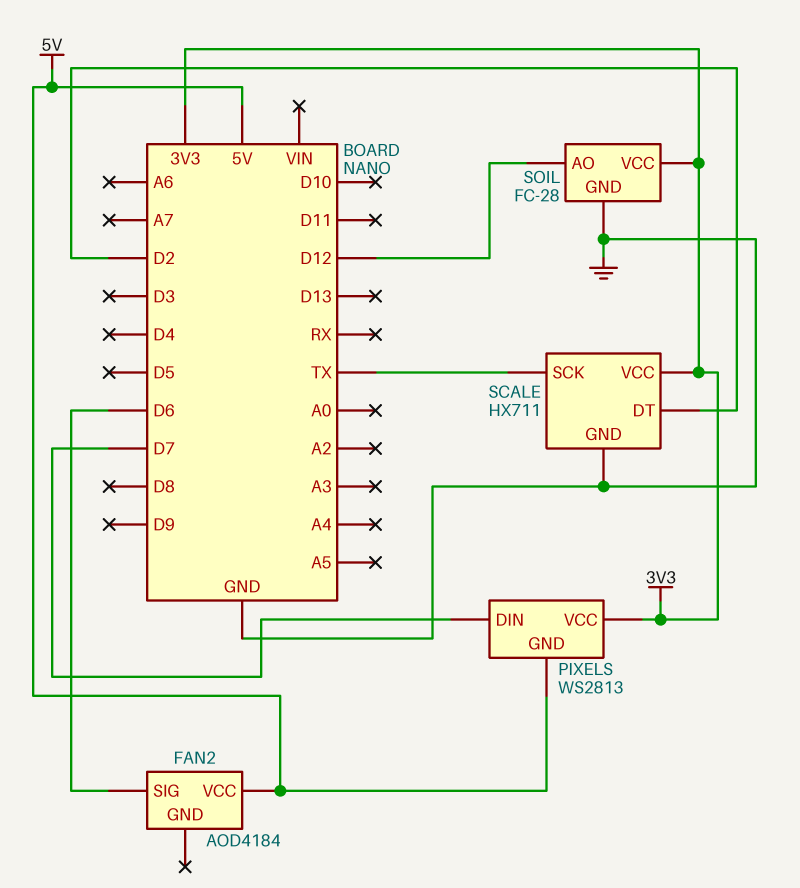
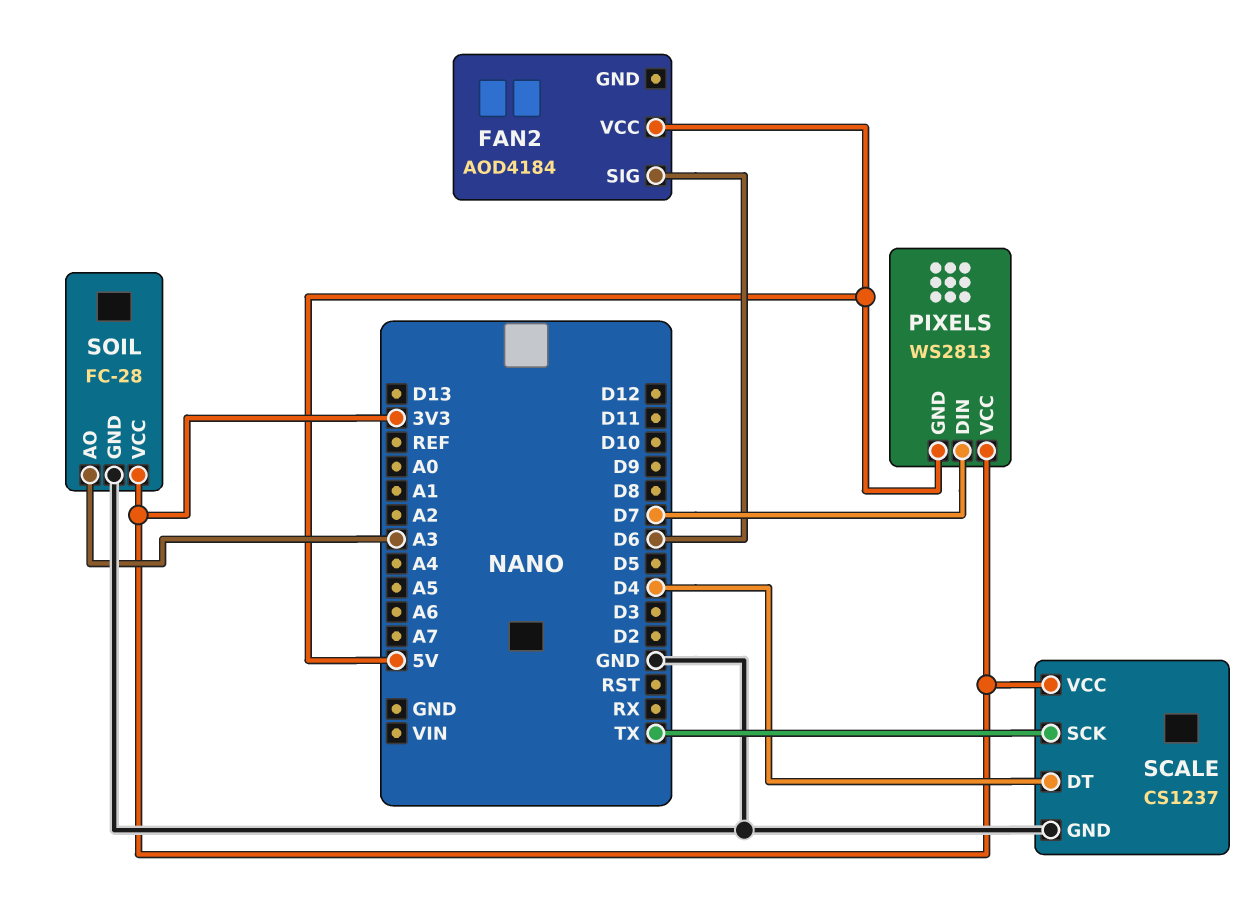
SCALE: HX711 -> CS1237
SCALE pin DT: D2 -> D4
SOIL pin AO: D12 -> A3

